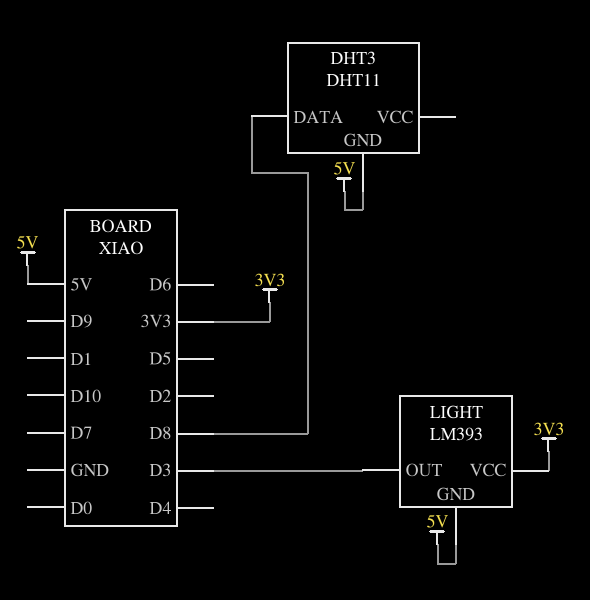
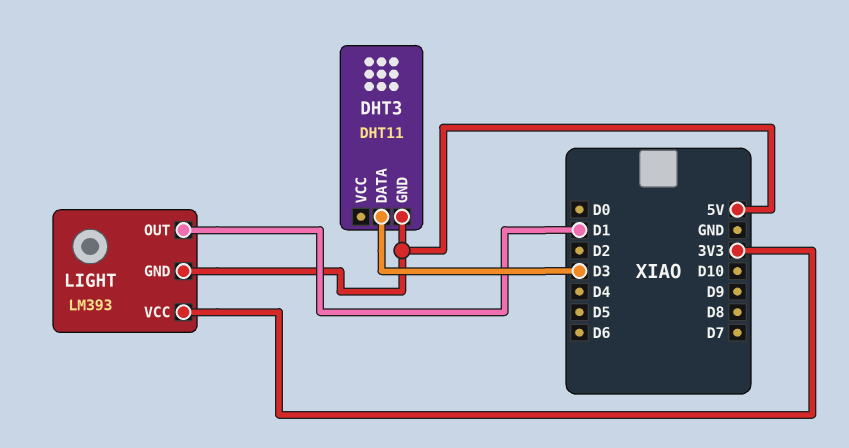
DHT3 pin DATA: D8 -> D3
LIGHT pin OUT: D3 -> D1

